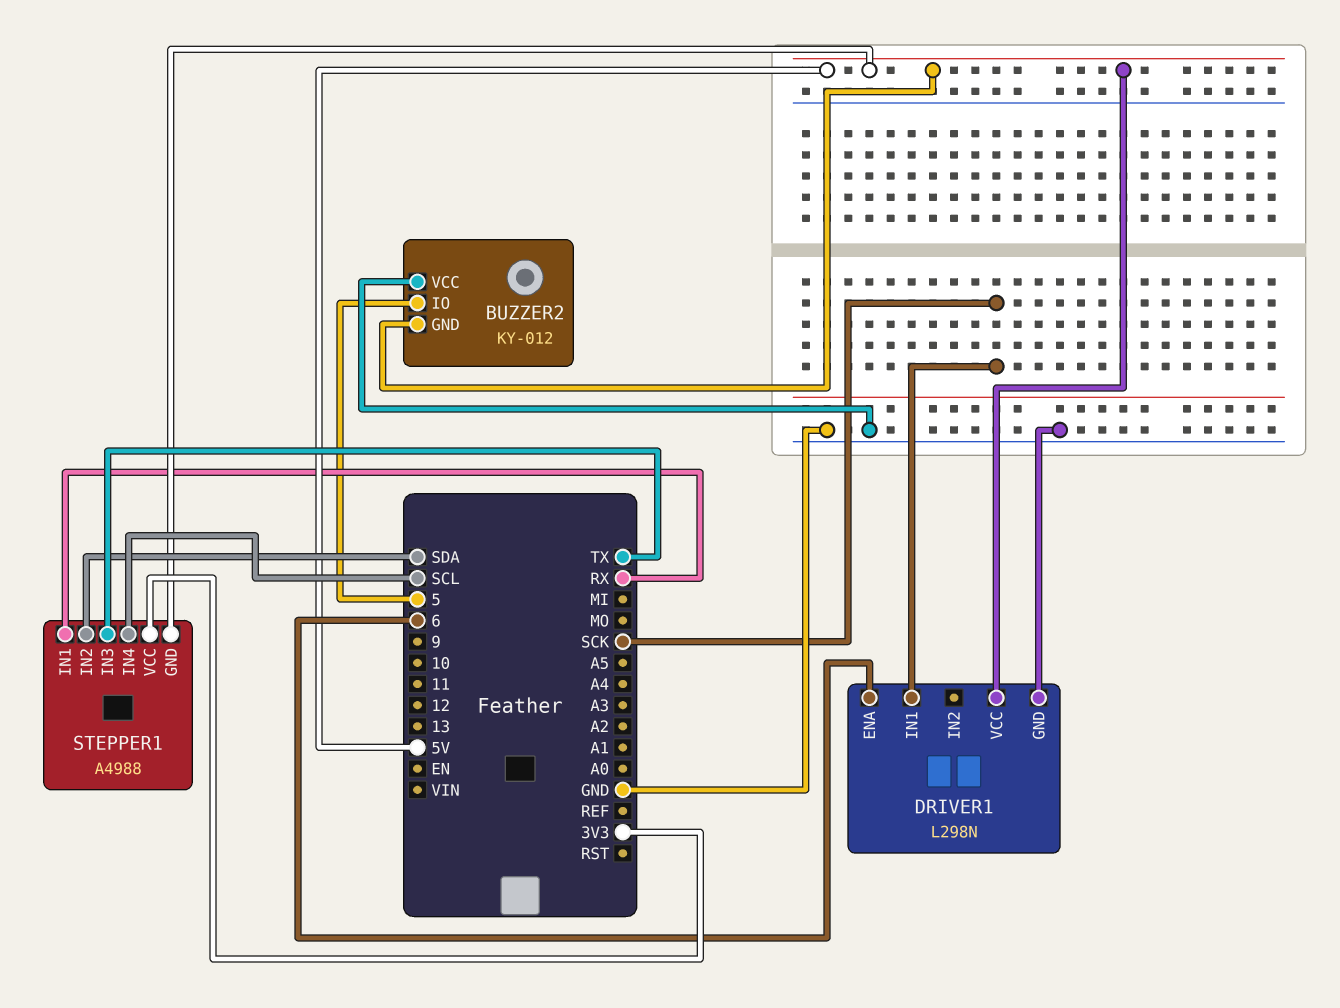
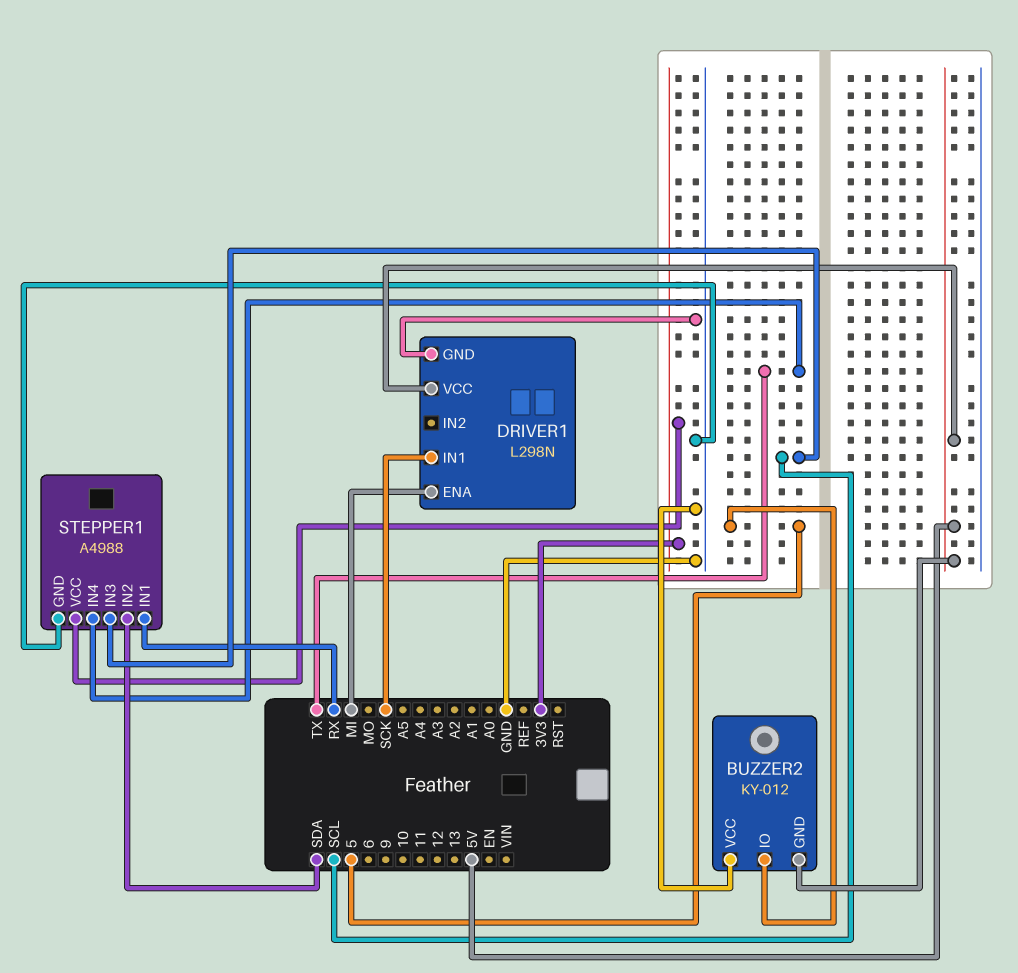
DRIVER1 pin ENA: 6 -> MI
STEPPER1 pin GND: 5V -> GND
STEPPER1 pin IN3: TX -> SCL
STEPPER1 pin IN4: SCL -> TX

